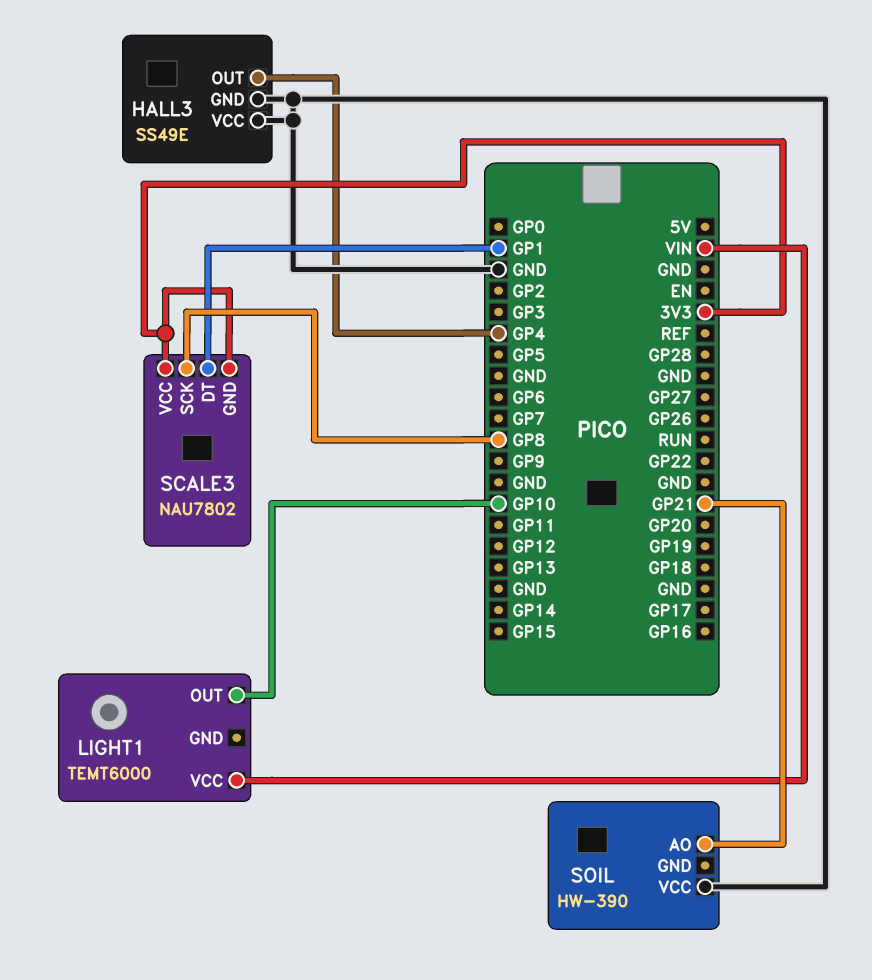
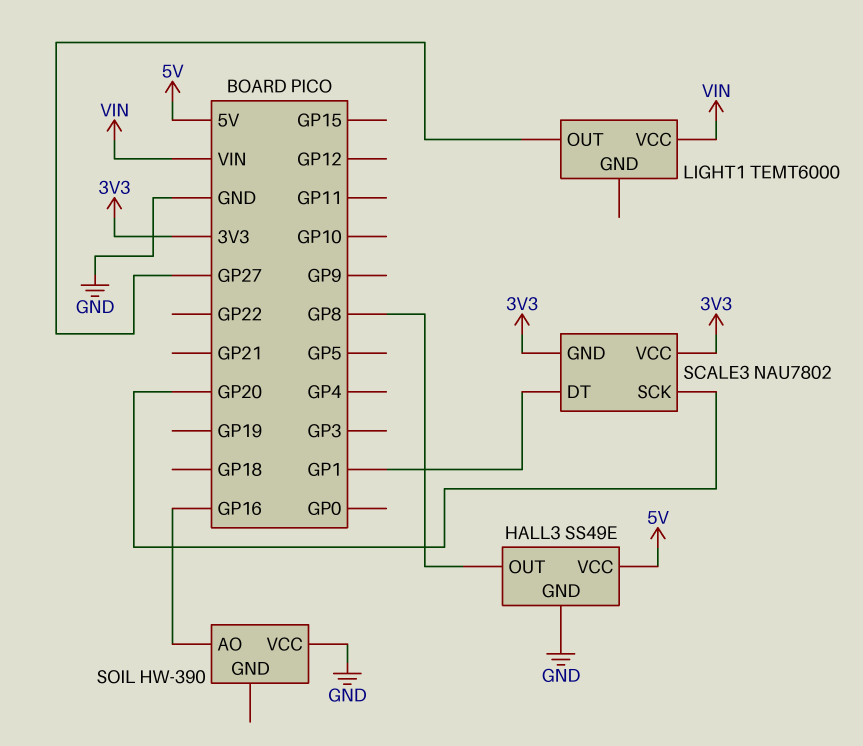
HALL3 pin OUT: GP4 -> GP8
HALL3 pin VCC: GND -> 5V
LIGHT1 pin OUT: GP10 -> GP27
SCALE3 pin SCK: GP8 -> GP20
SOIL pin AO: GP21 -> GP16

